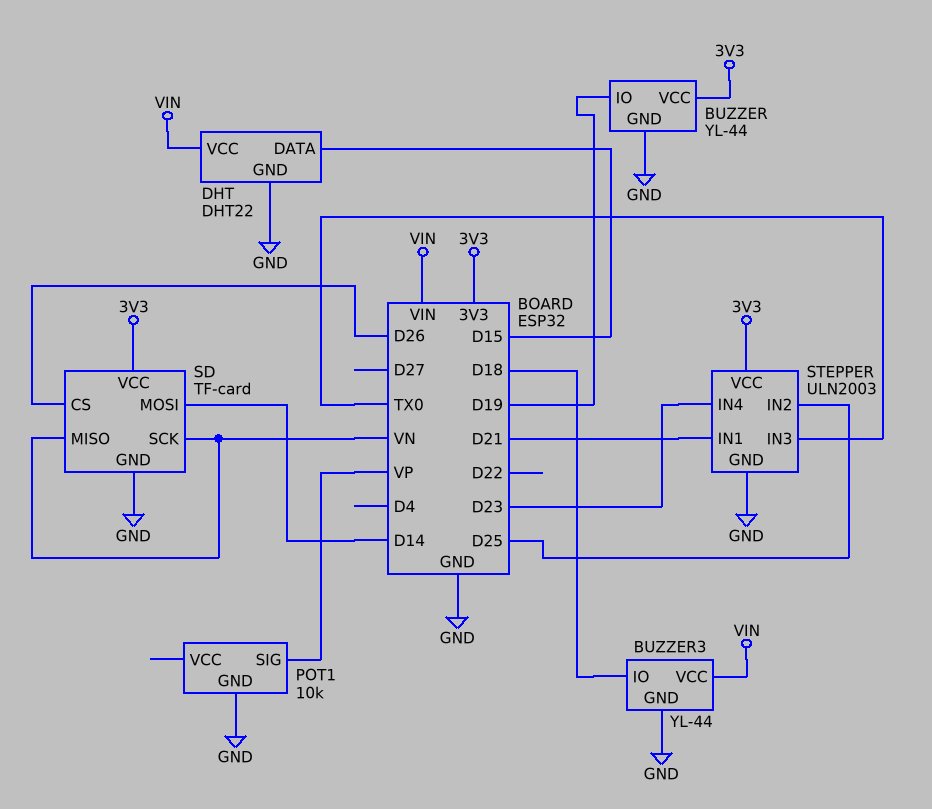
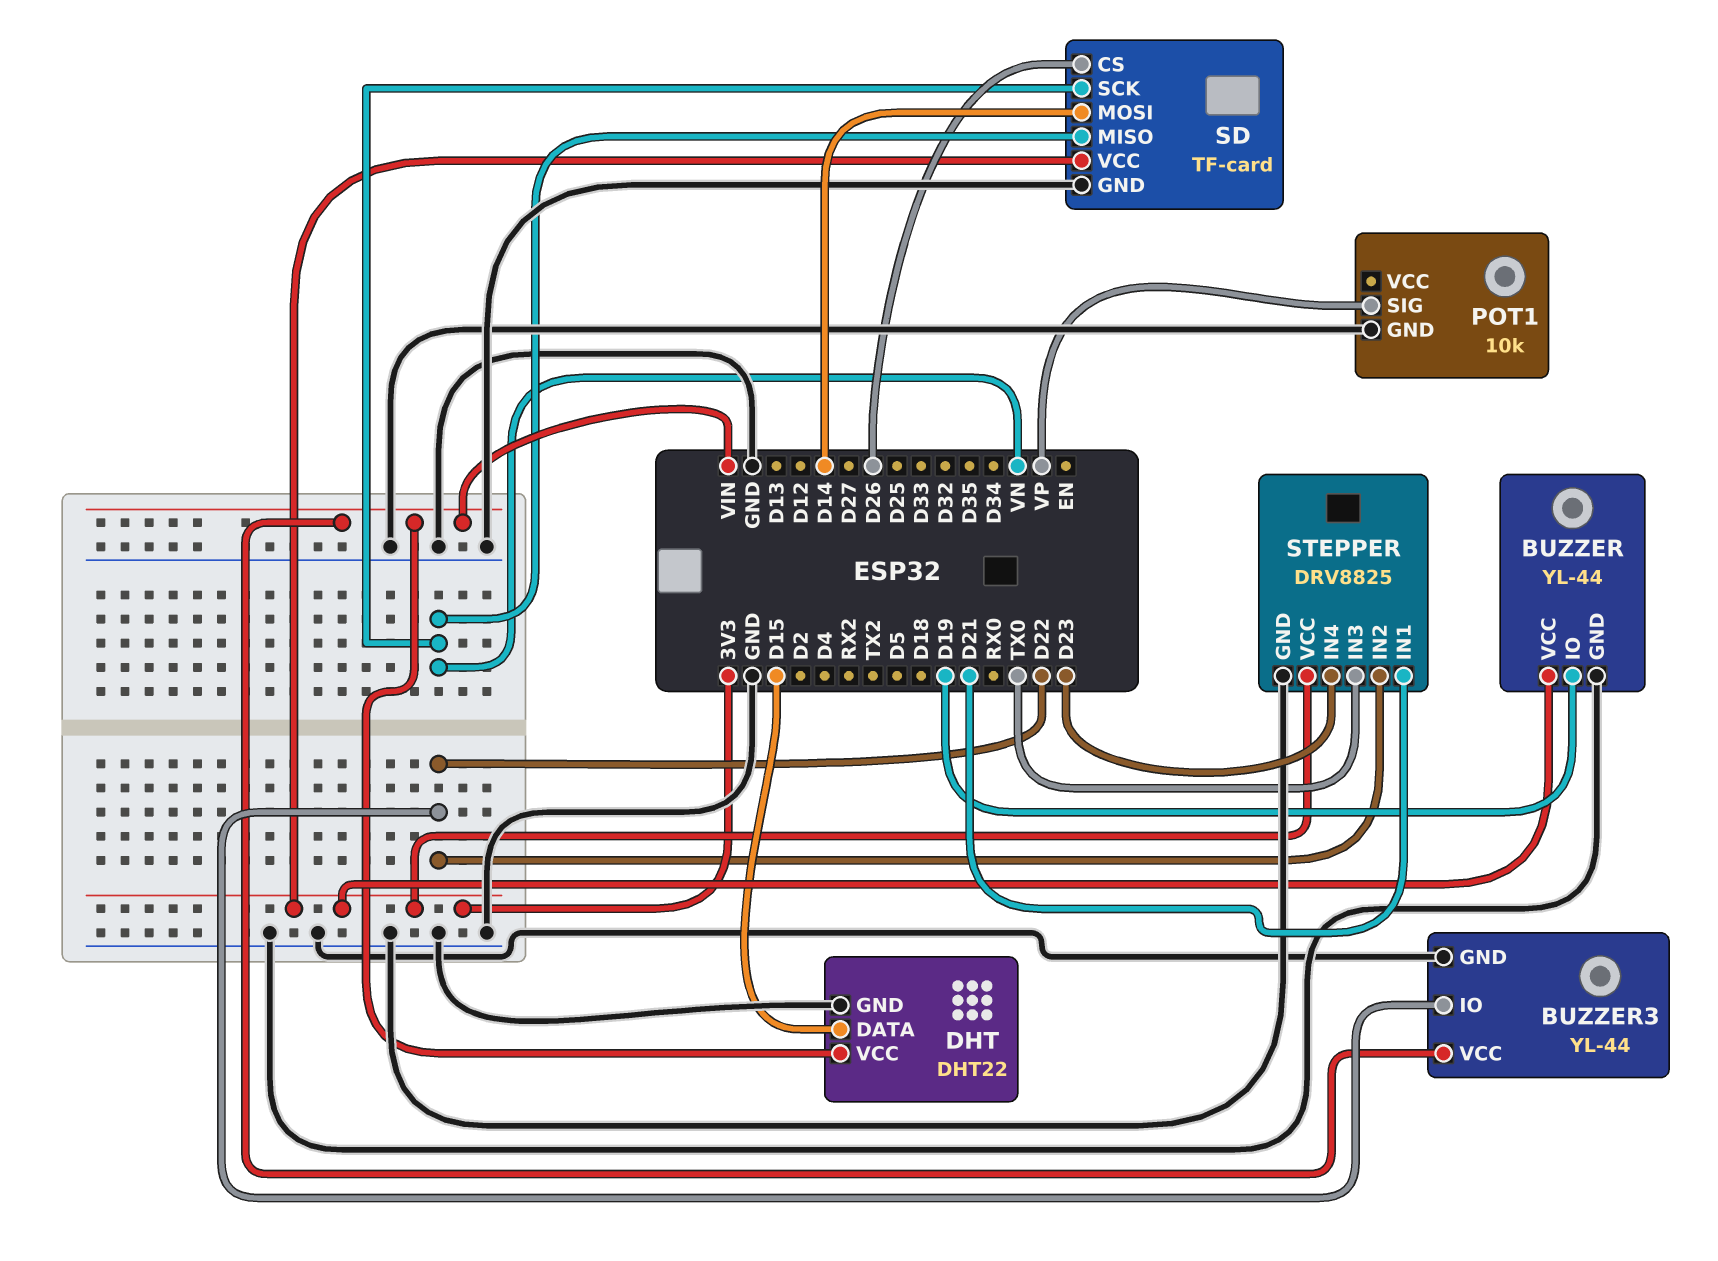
BUZZER3 pin IO: D18 -> D22
STEPPER: ULN2003 -> DRV8825
STEPPER pin IN2: D25 -> D22

